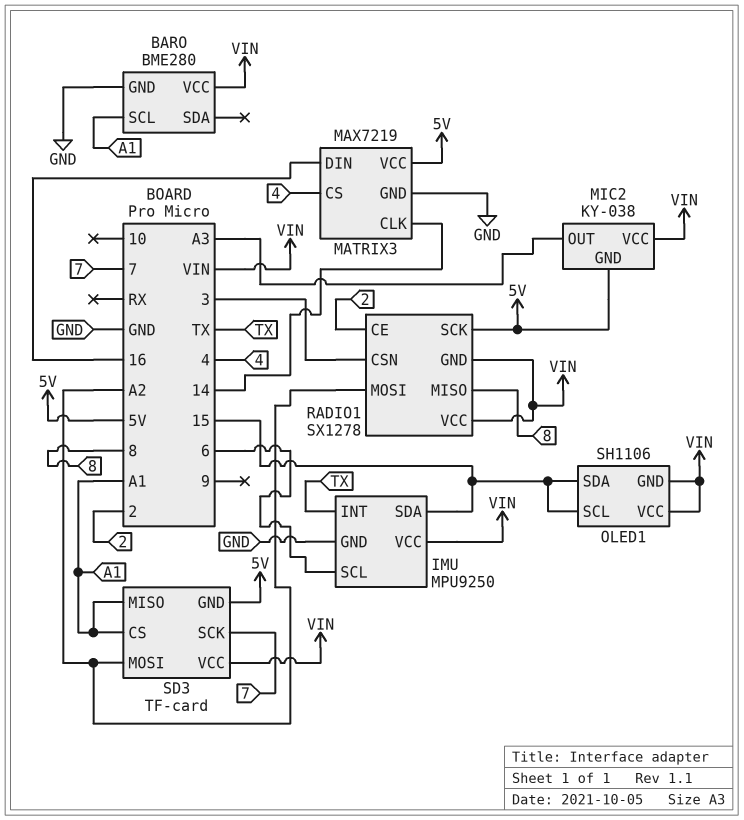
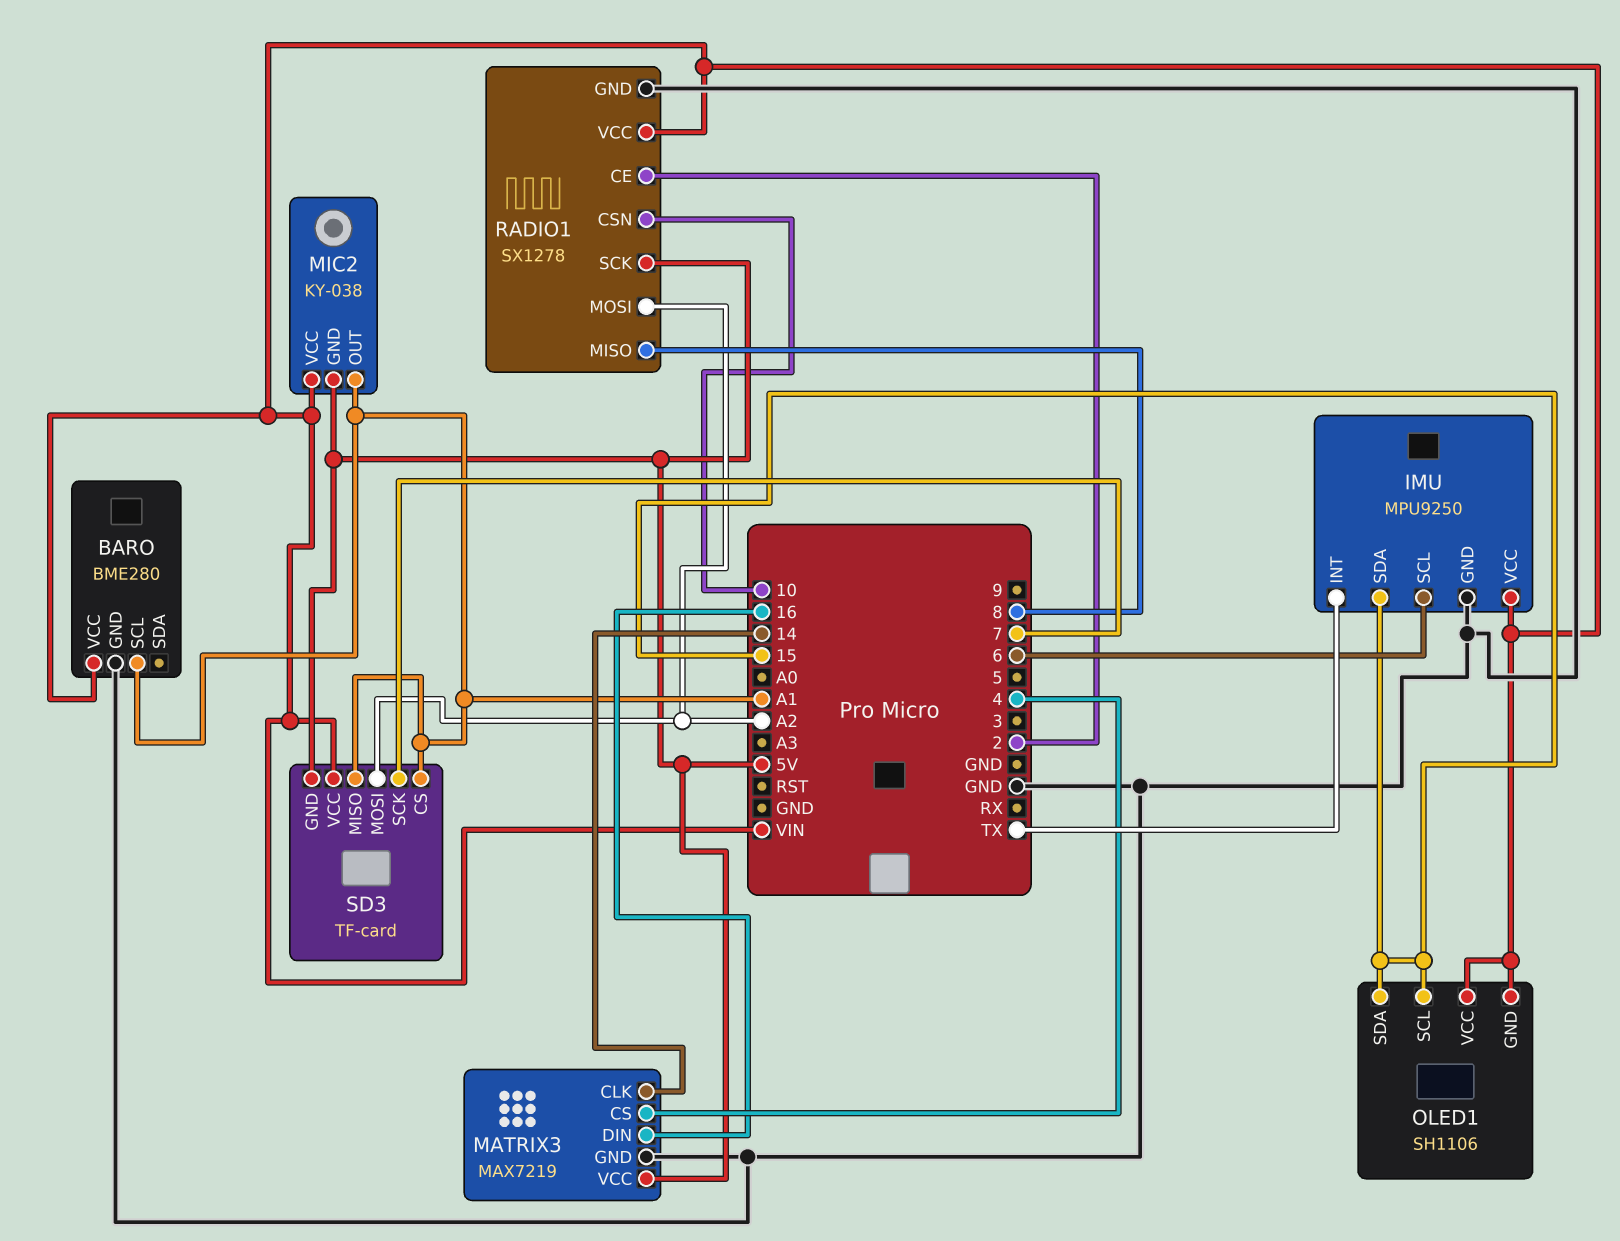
MIC2 pin OUT: A3 -> A1
RADIO1 pin CSN: 3 -> 10
RADIO1 pin GND: VIN -> GND

